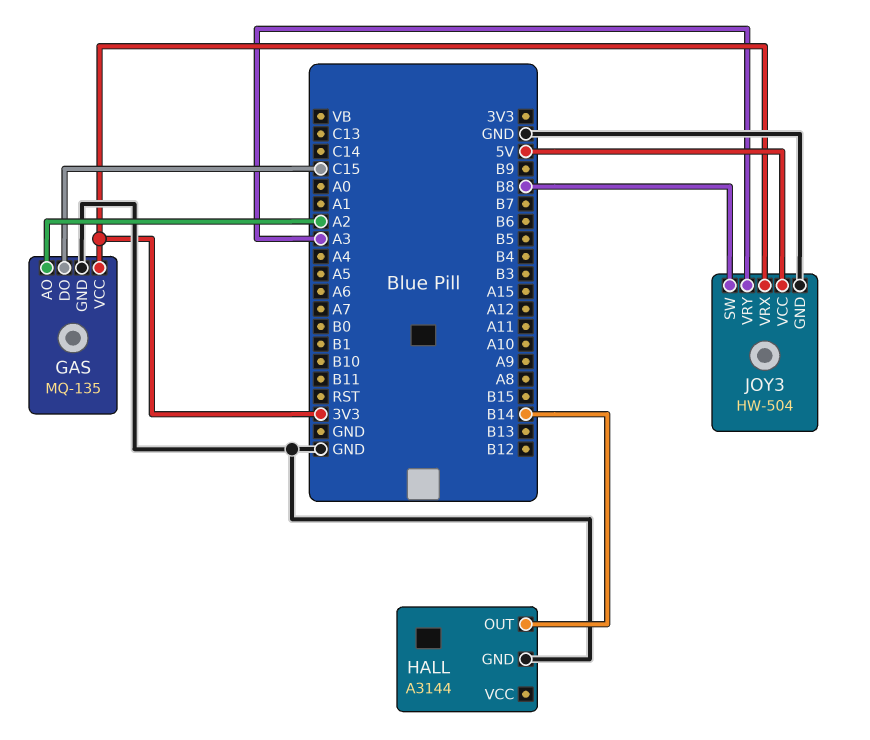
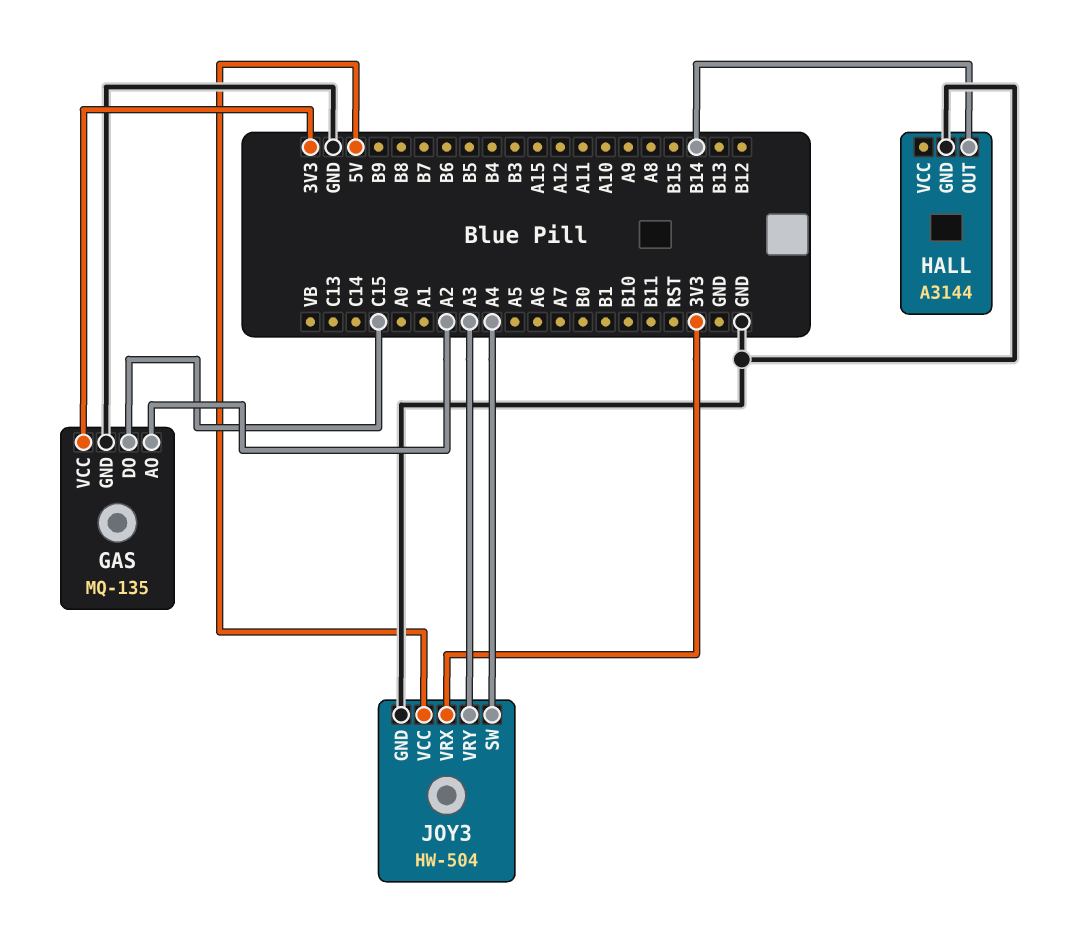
JOY3 pin SW: B8 -> A4

